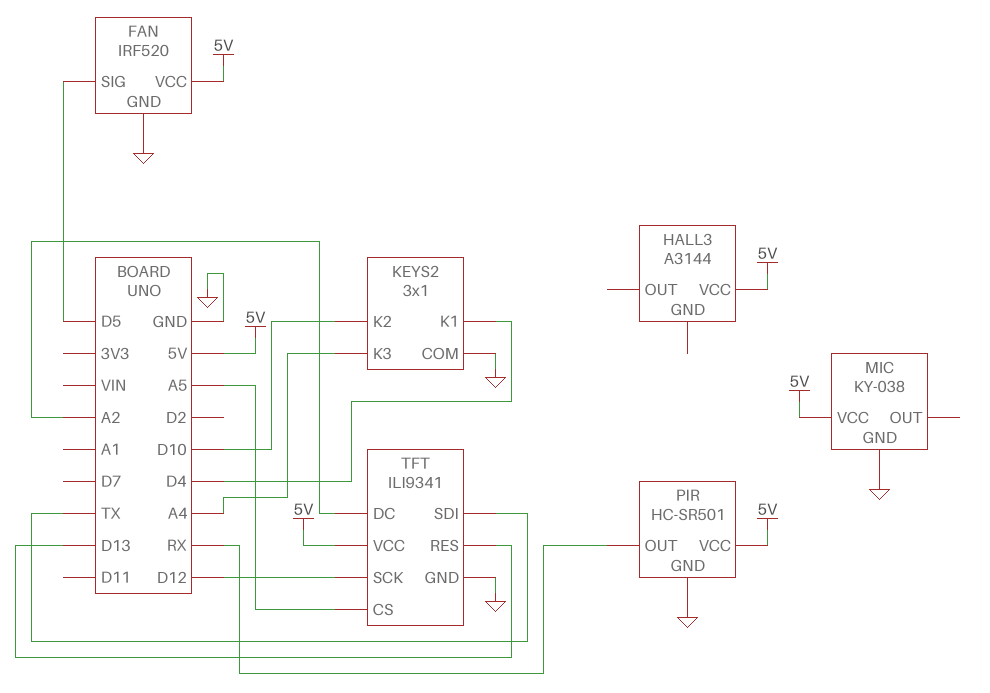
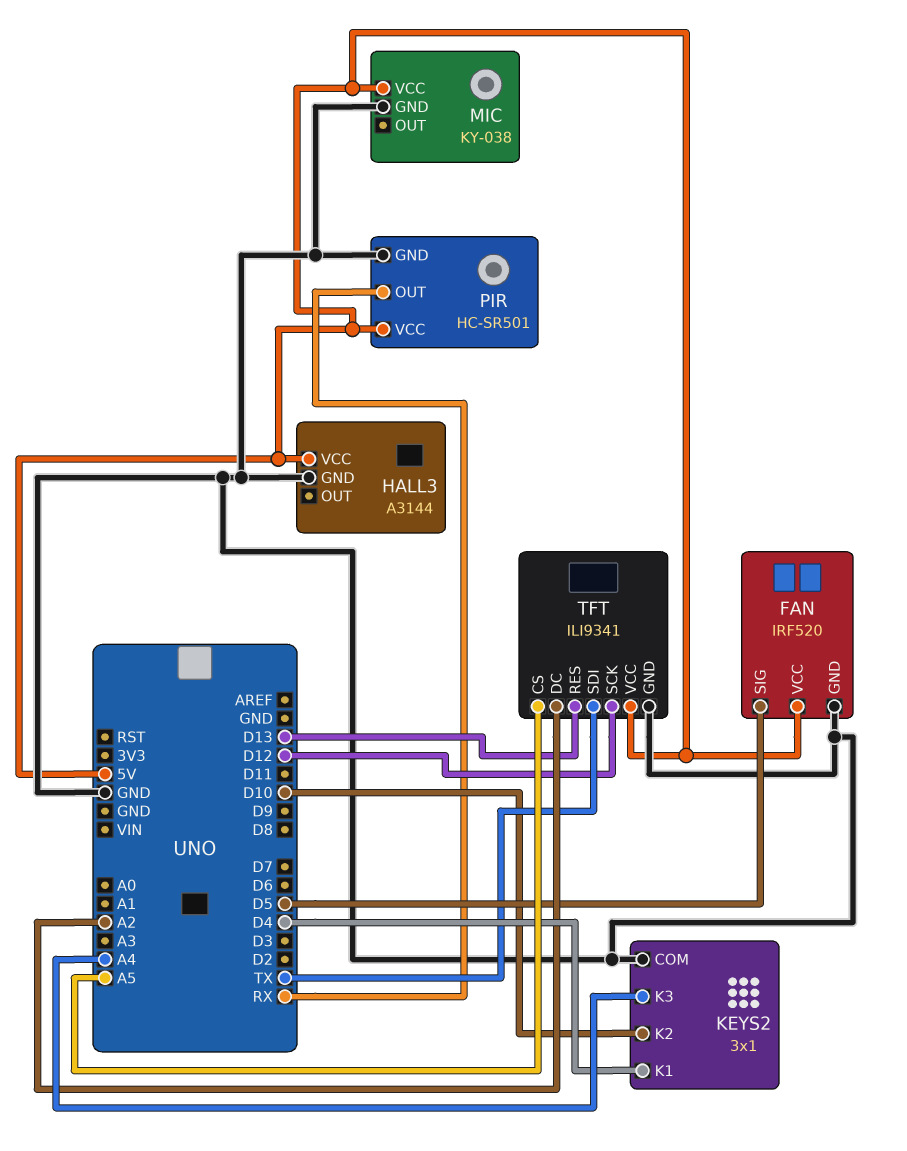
HALL3 pin GND: none -> GND

